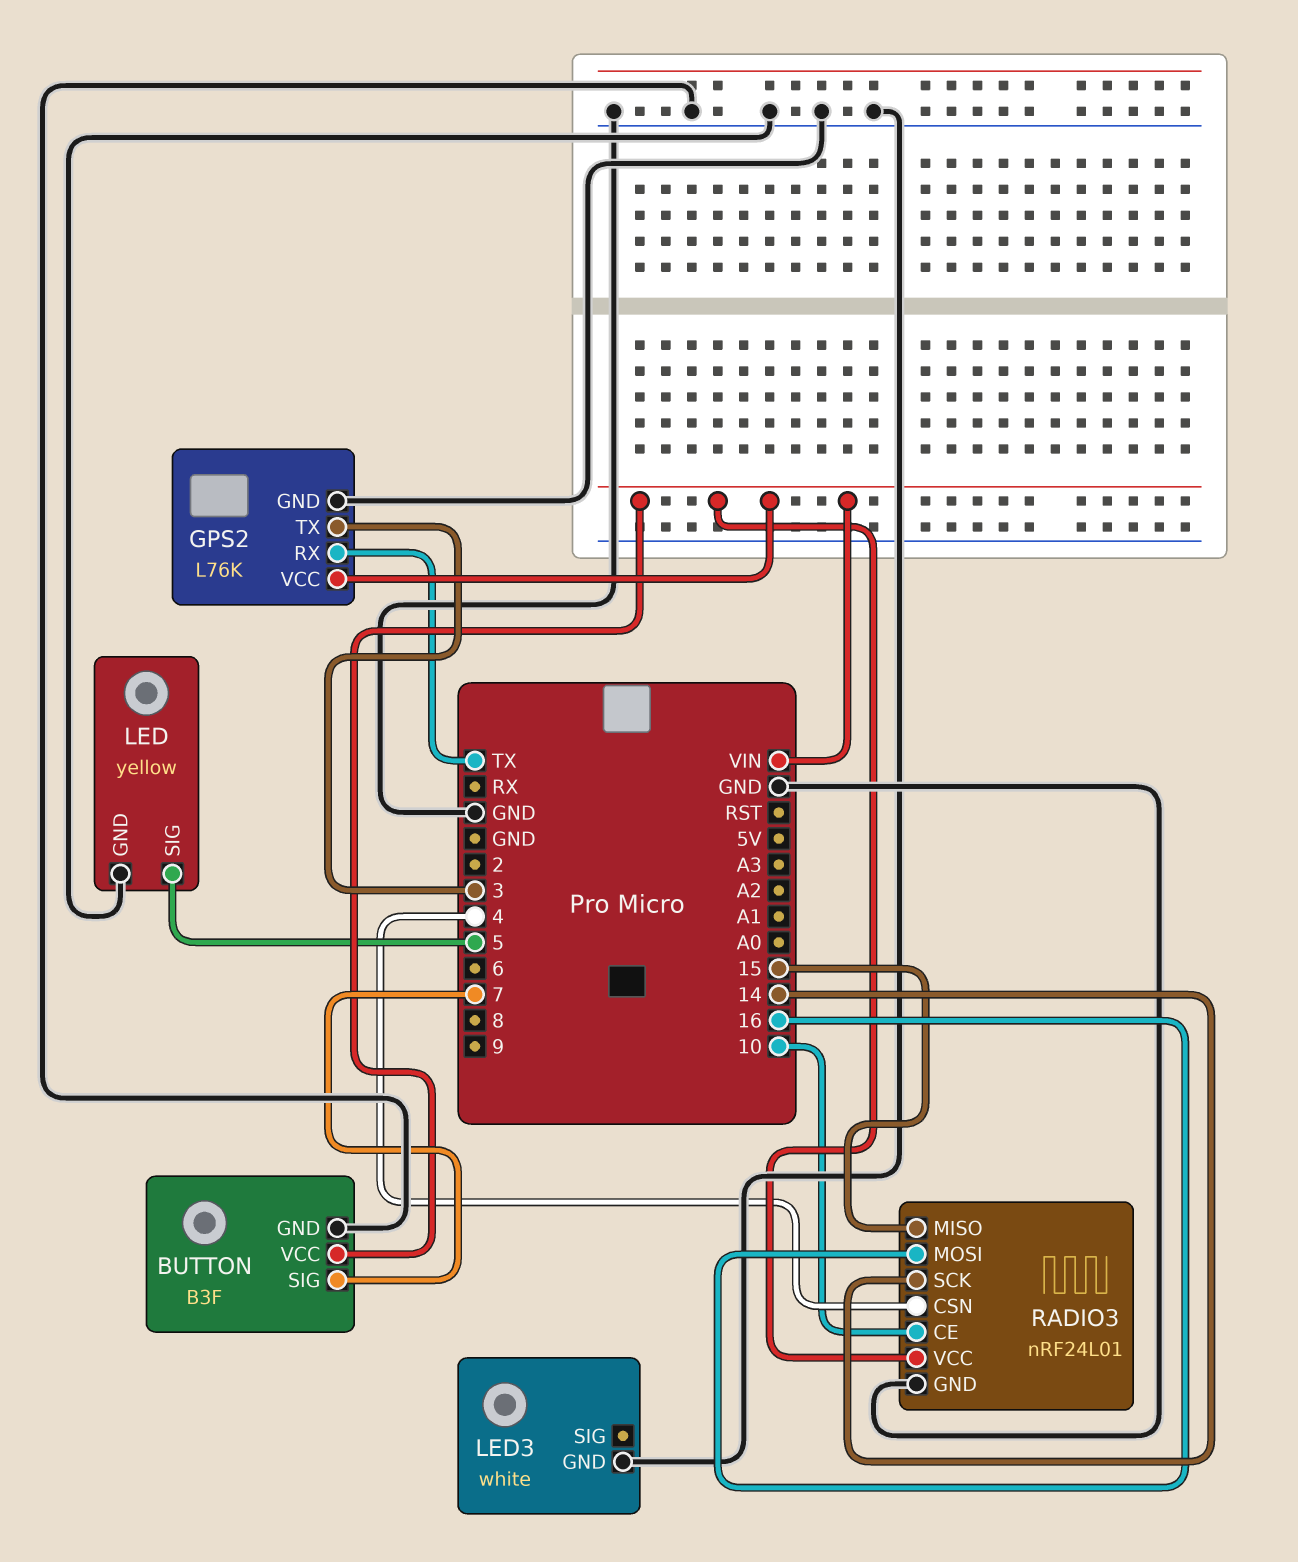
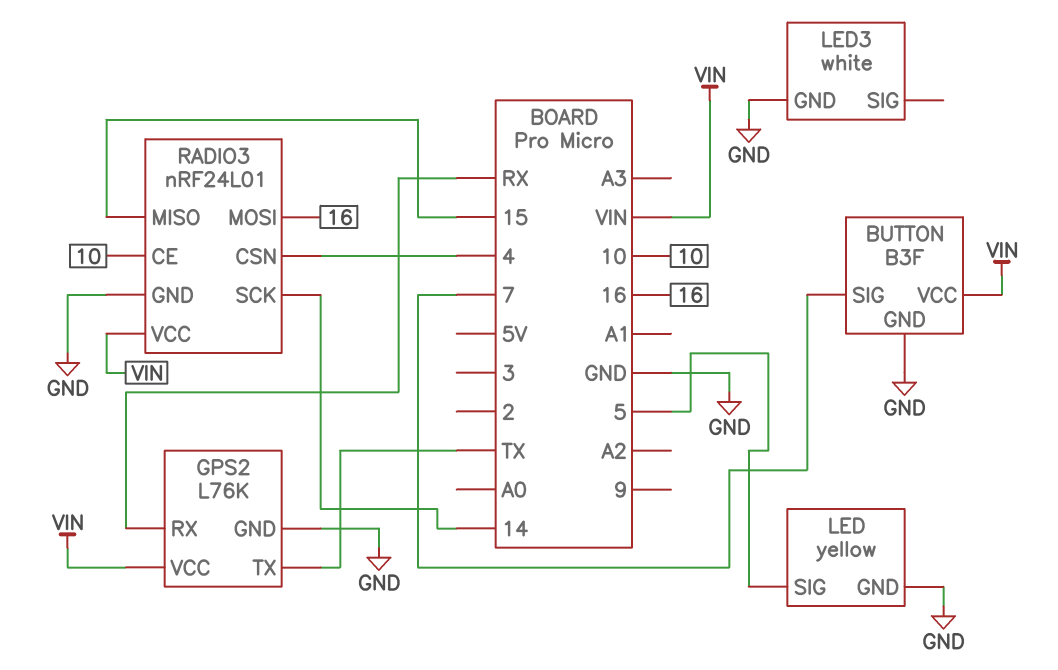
GPS2 pin RX: TX -> RX
GPS2 pin TX: 3 -> TX

